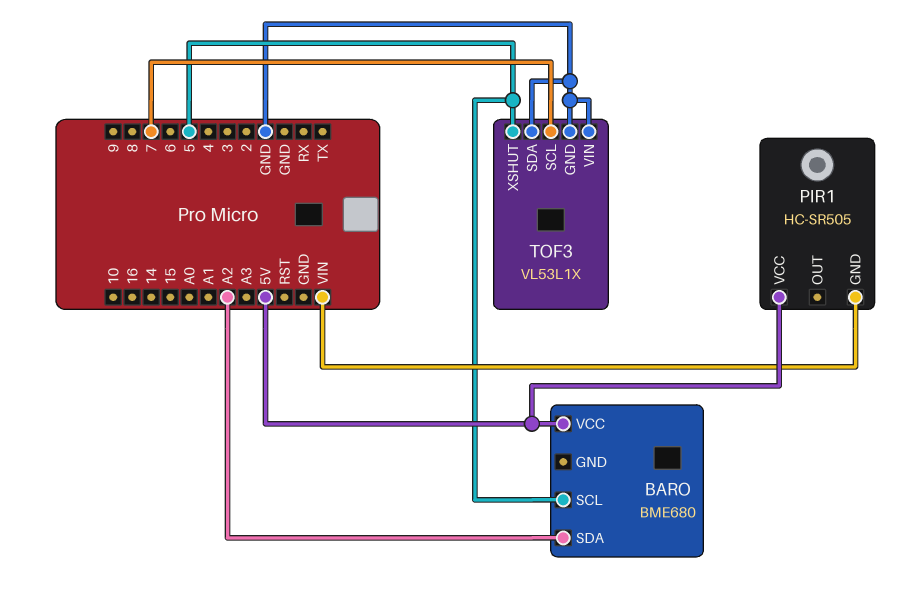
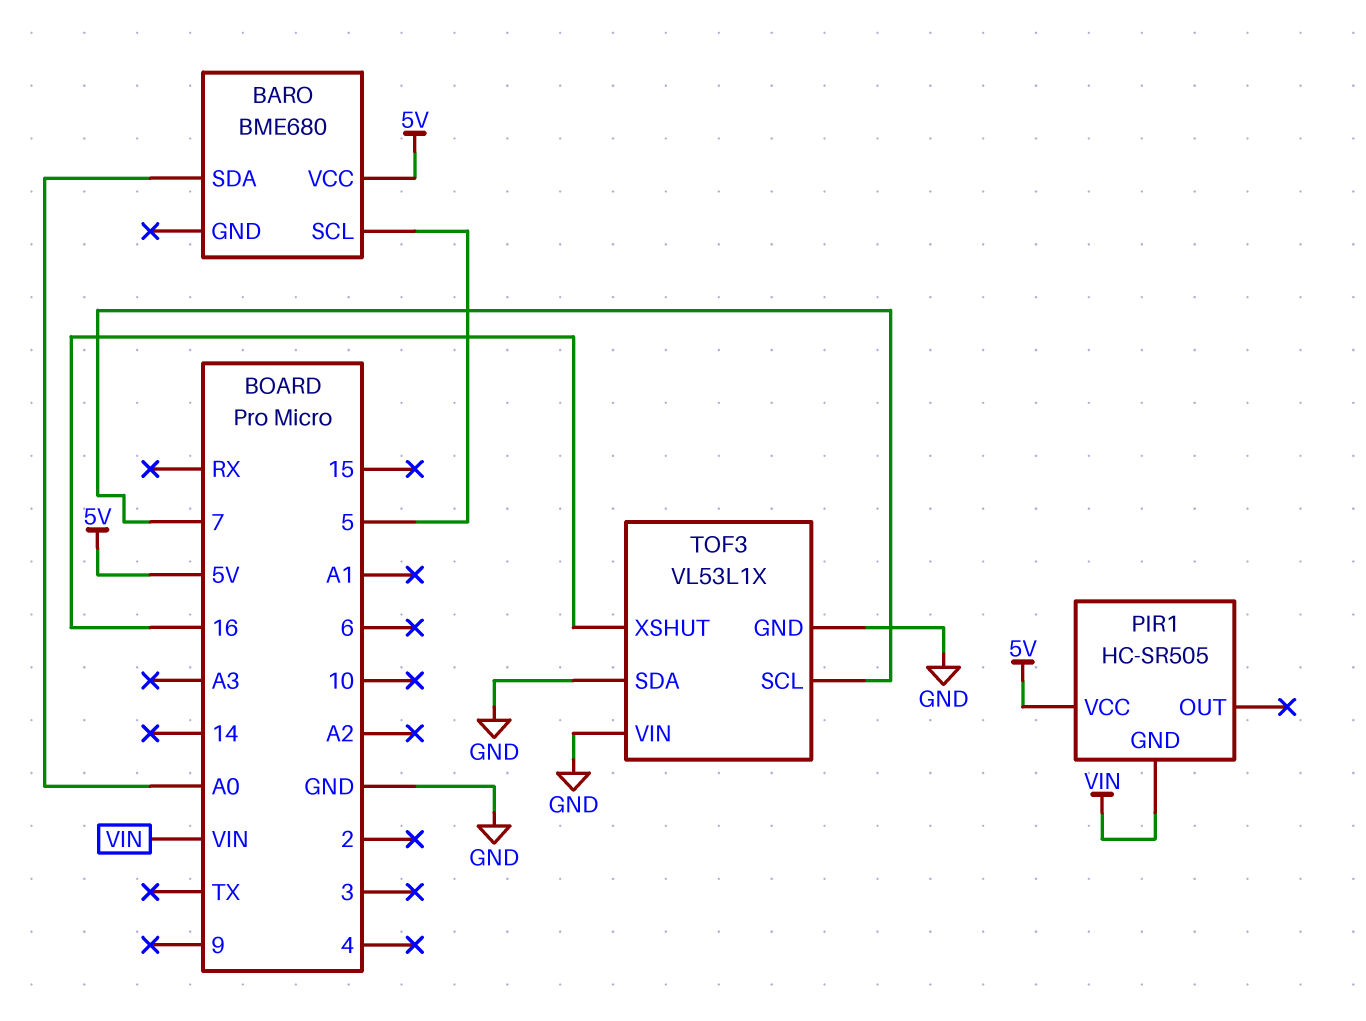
BARO pin SDA: A2 -> A0
TOF3 pin XSHUT: 5 -> 16

